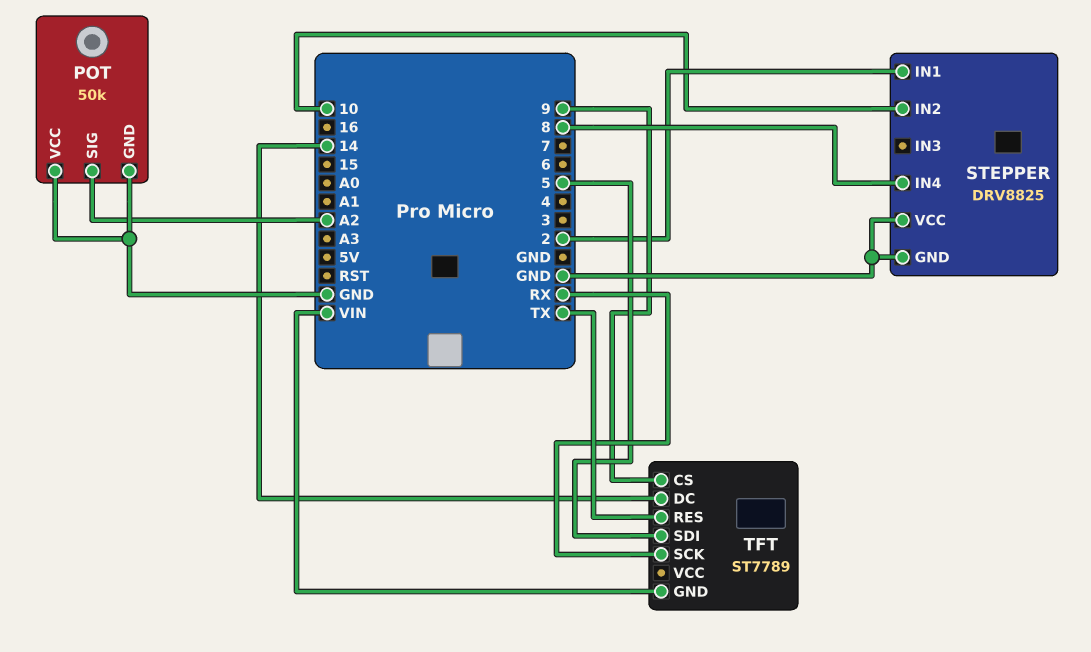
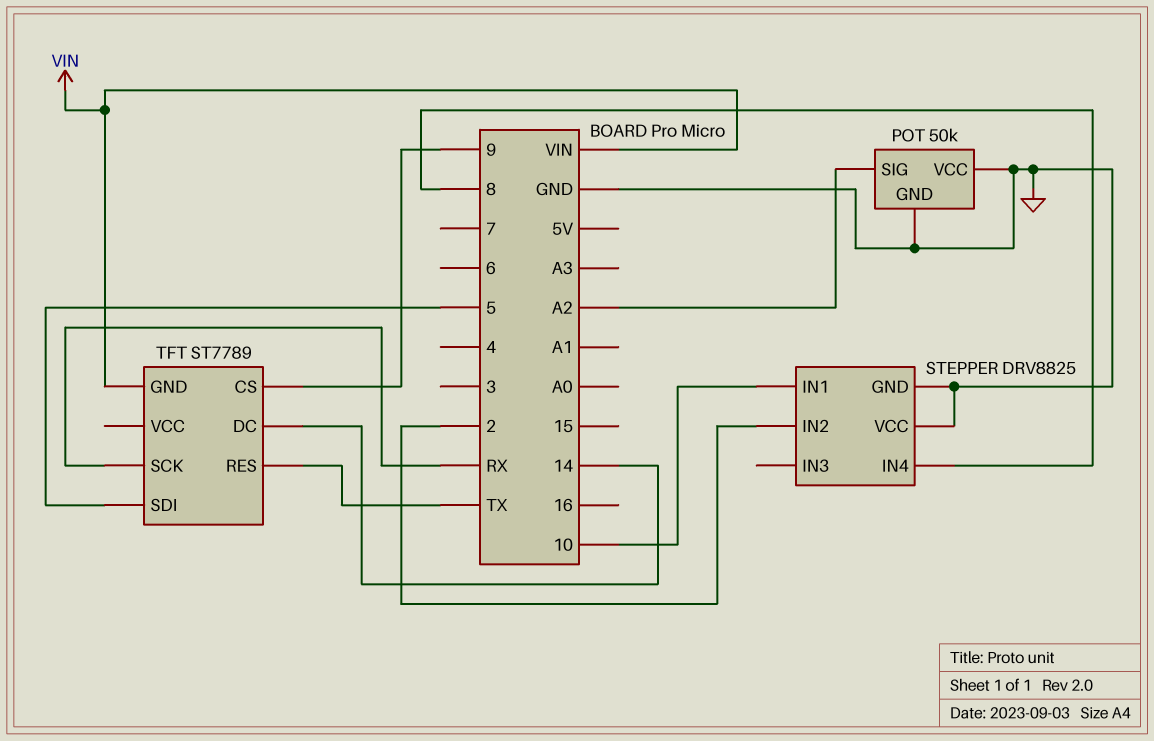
STEPPER pin IN1: 2 -> 10
STEPPER pin IN2: 10 -> 2

